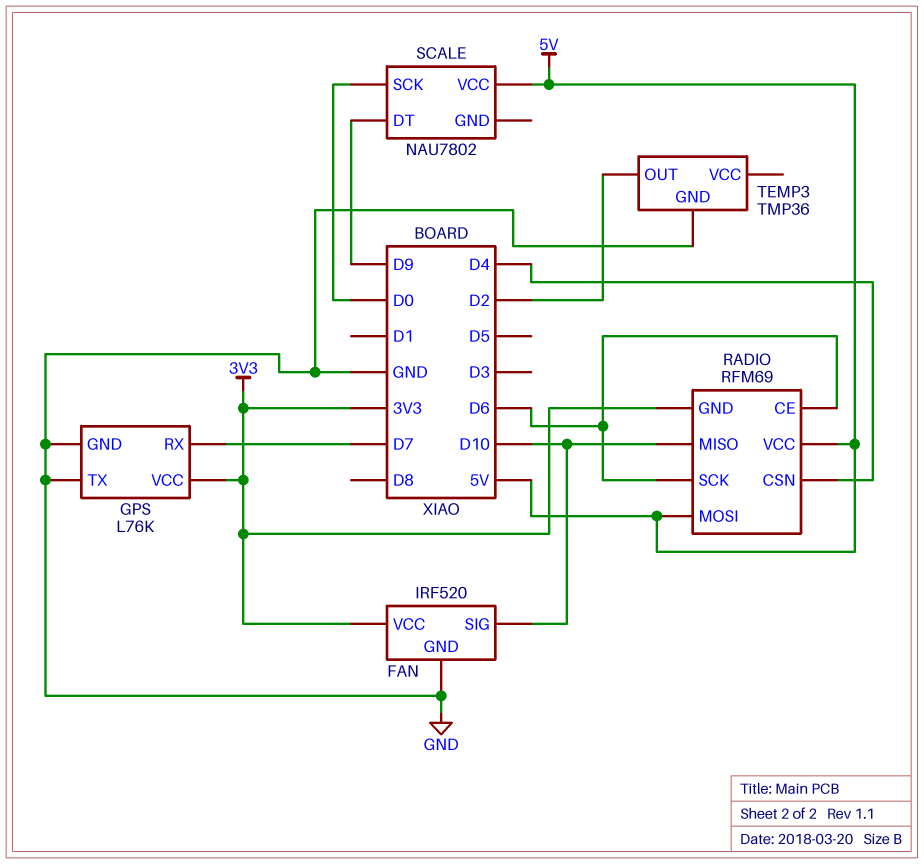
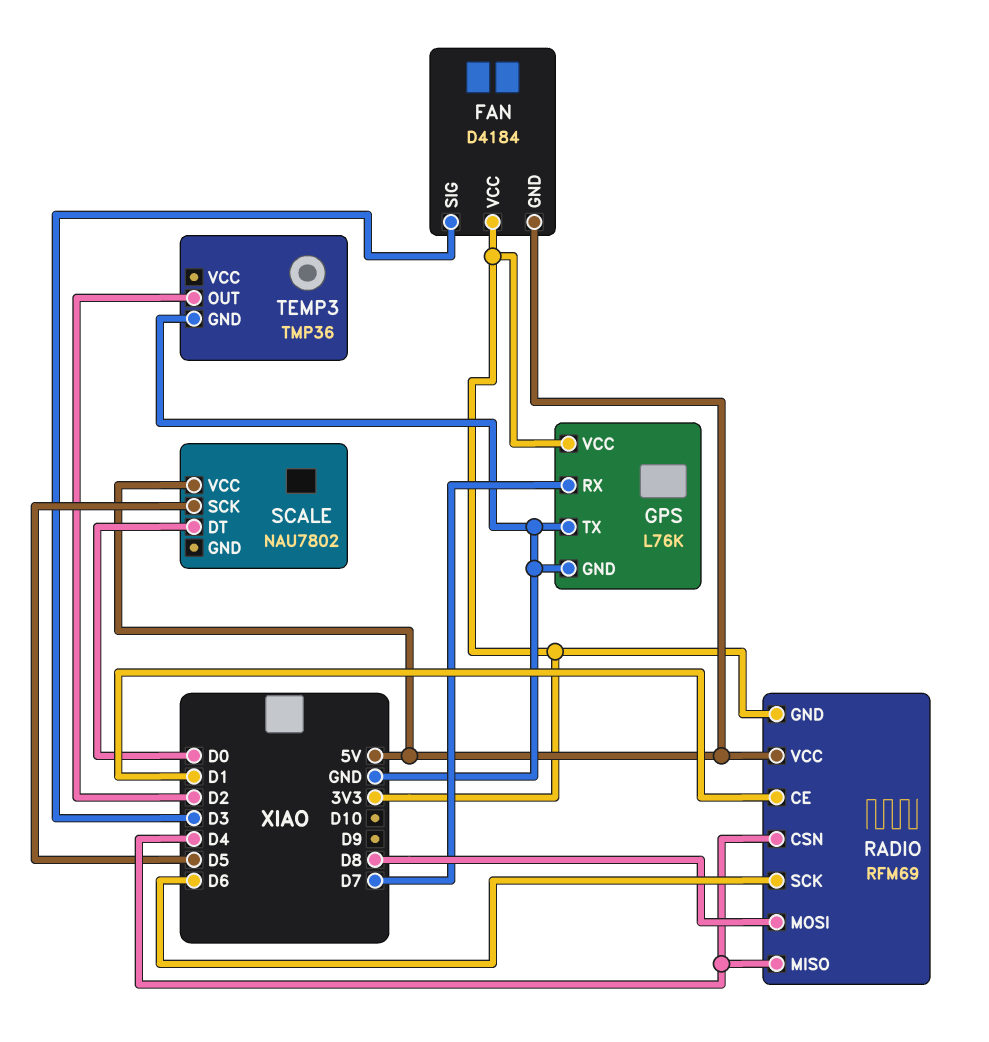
FAN: IRF520 -> D4184
FAN pin GND: GND -> 5V
FAN pin SIG: D10 -> D3
RADIO pin CE: D6 -> D1
RADIO pin MISO: D10 -> D4
RADIO pin MOSI: 5V -> D8
SCALE pin DT: D9 -> D0
SCALE pin SCK: D0 -> D5

